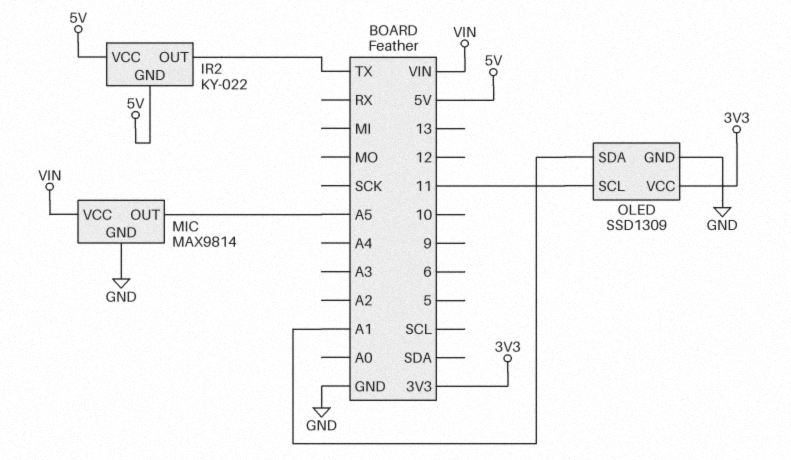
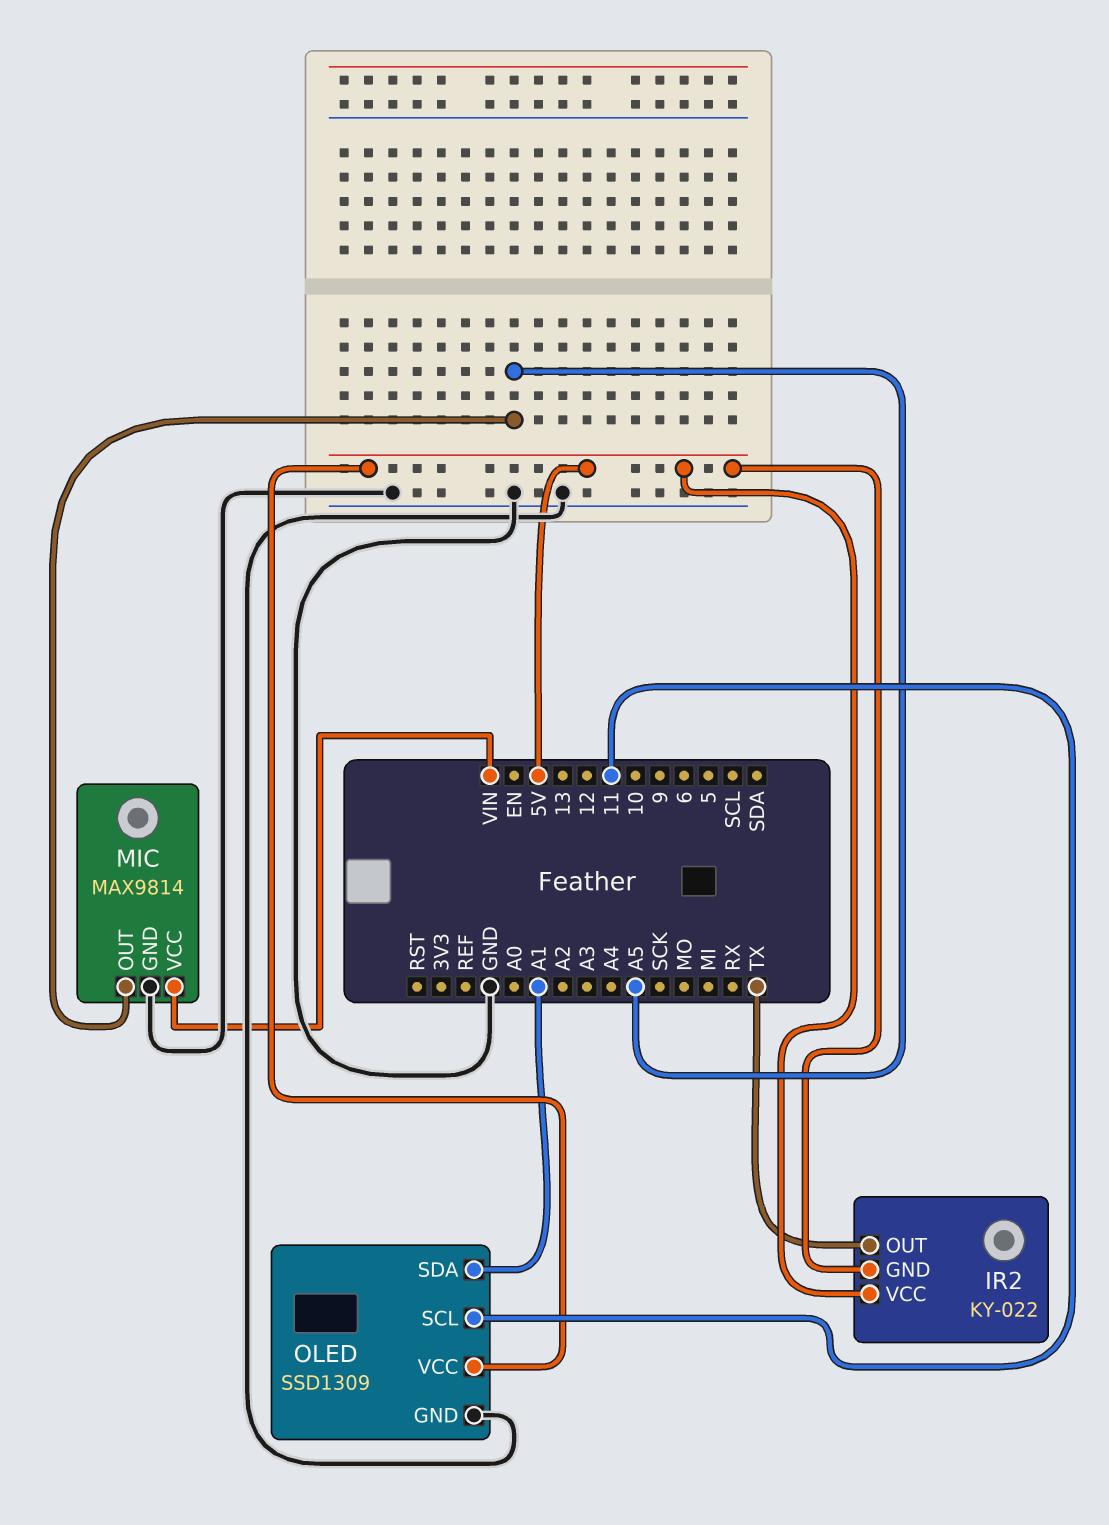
OLED pin VCC: 3V3 -> 5V

